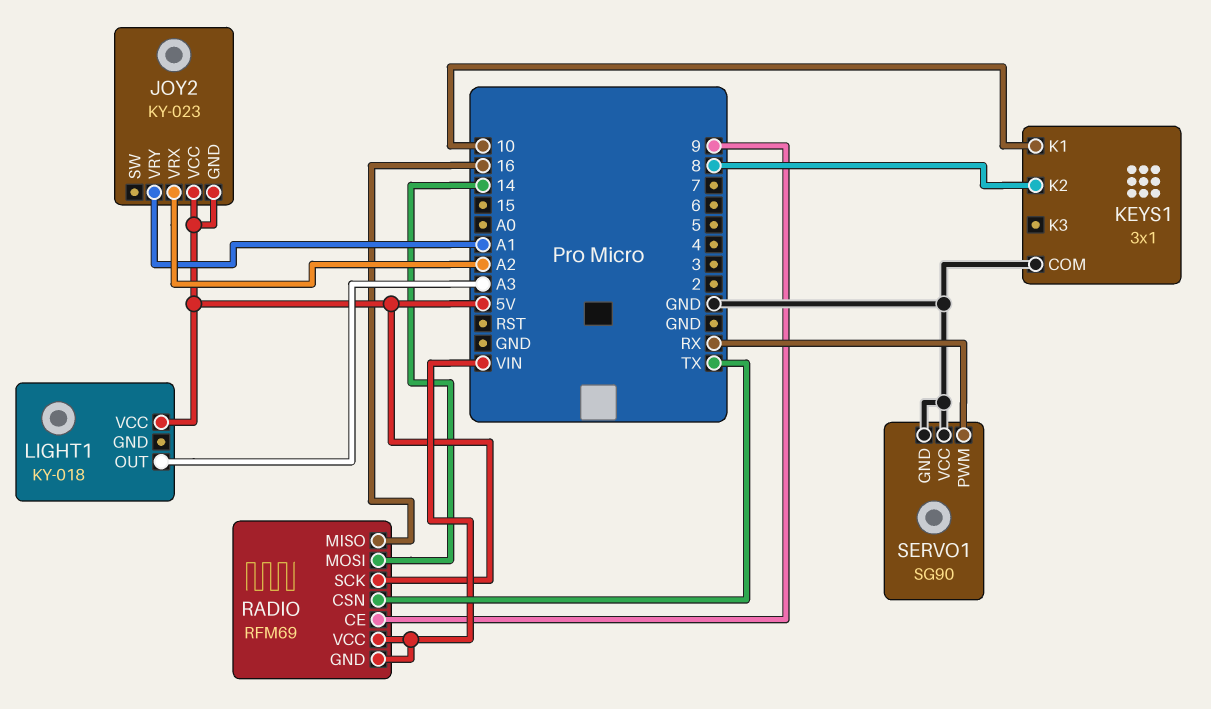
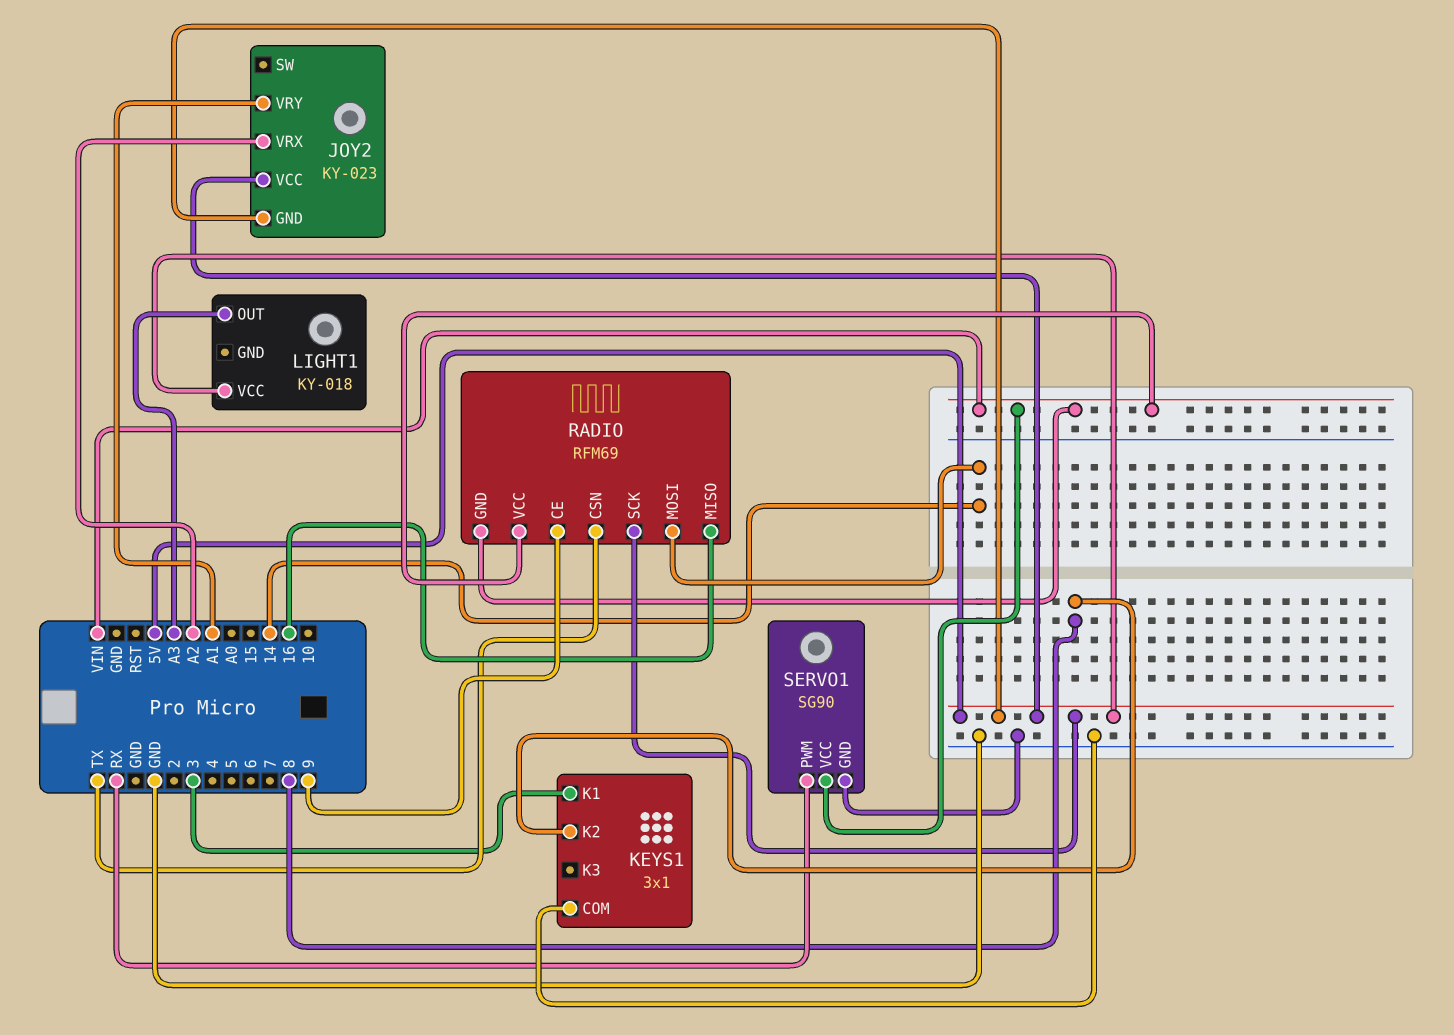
KEYS1 pin K1: 10 -> 3
SERVO1 pin VCC: GND -> VIN

